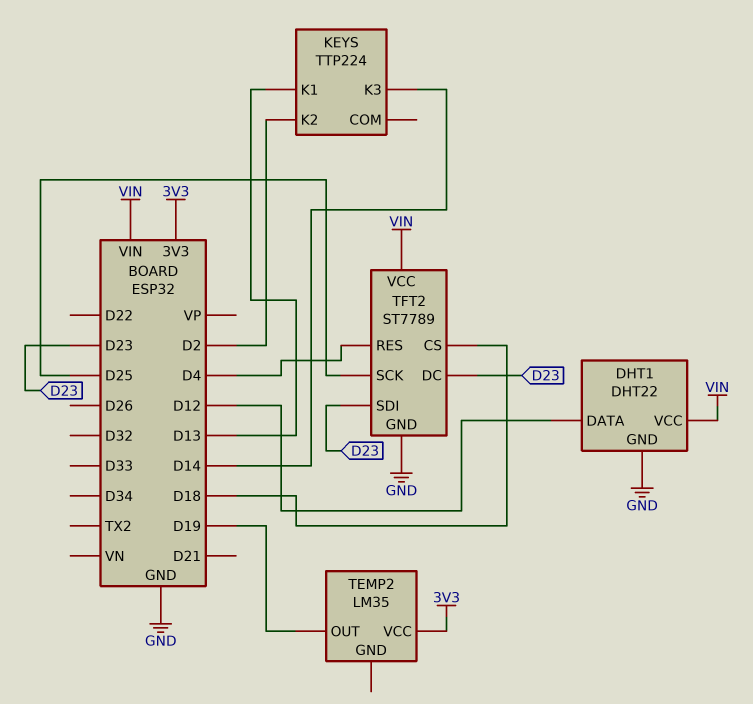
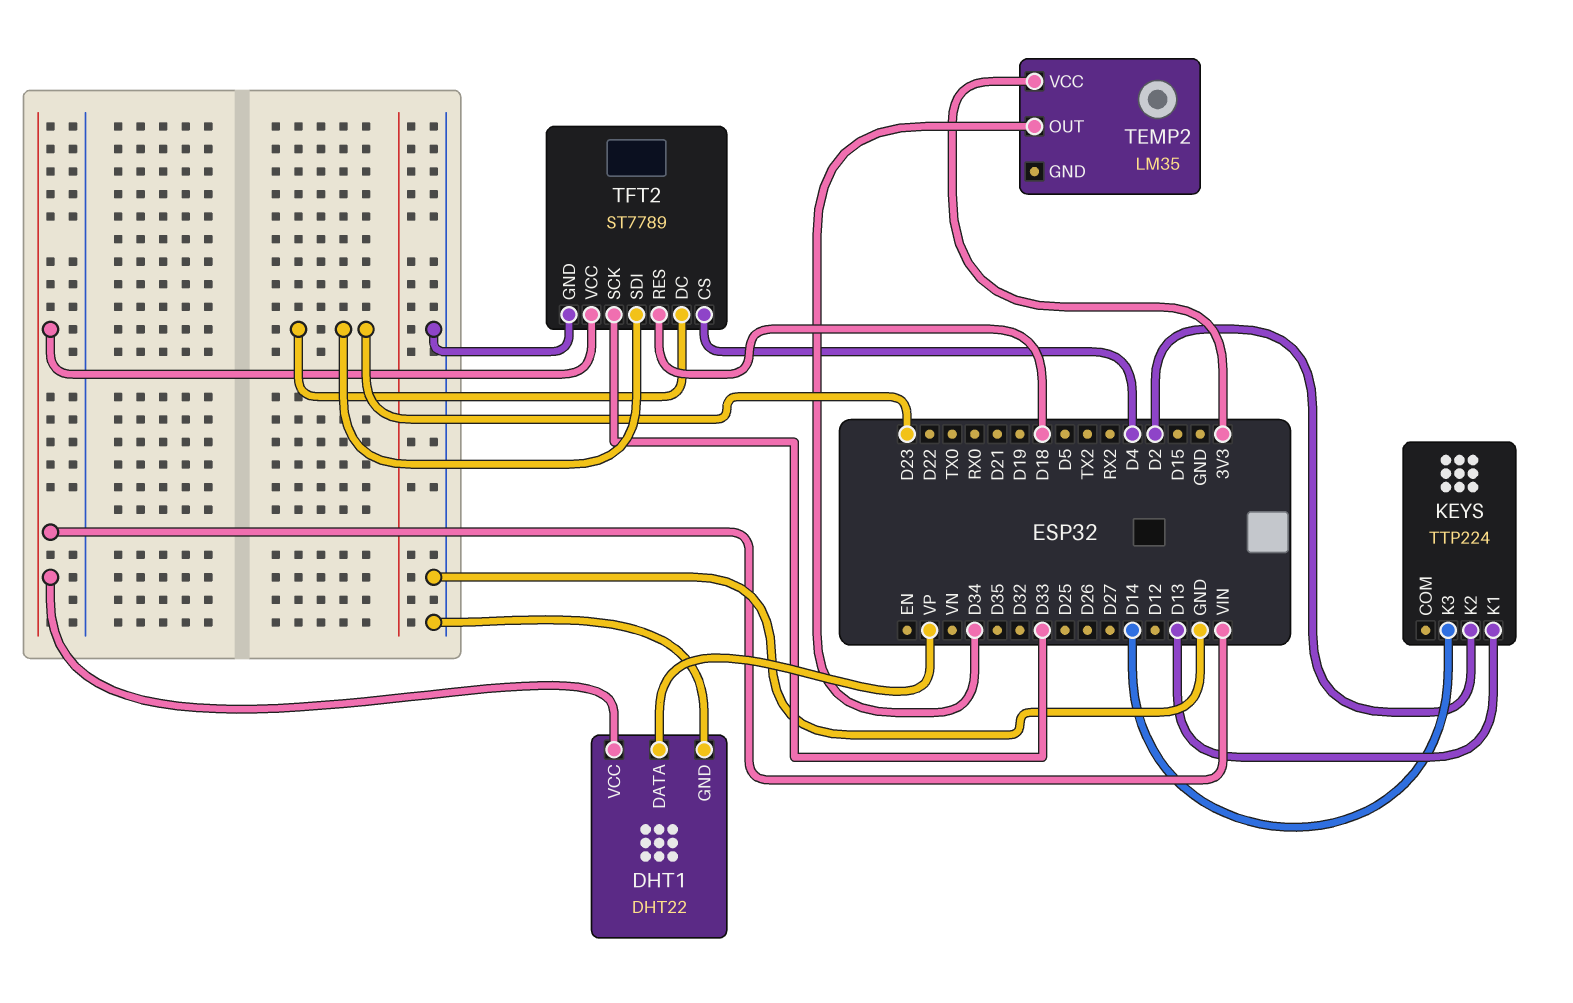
DHT1 pin DATA: D12 -> VP
TEMP2 pin OUT: D19 -> D34
TFT2 pin CS: D18 -> D4
TFT2 pin RES: D4 -> D18
TFT2 pin SCK: D25 -> D33

